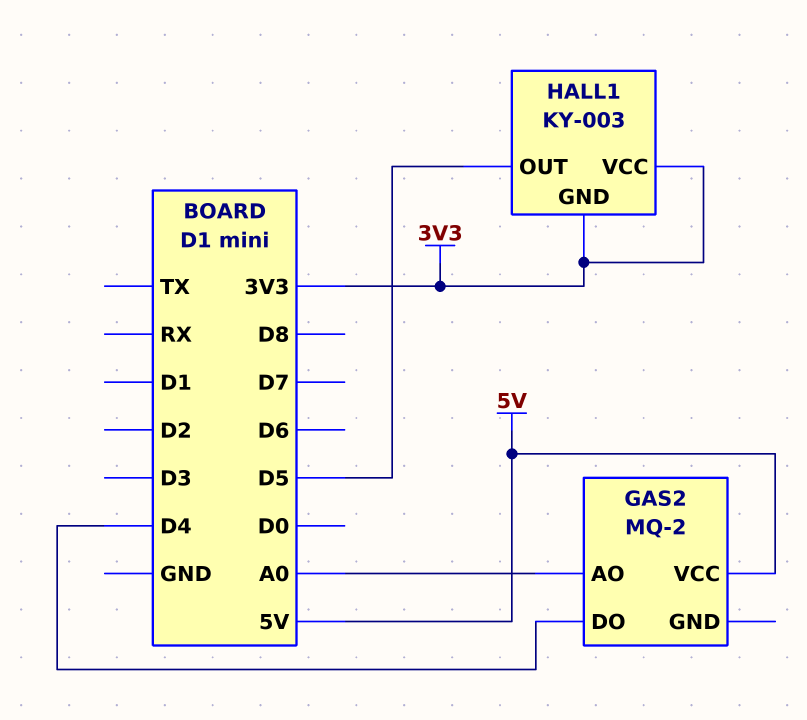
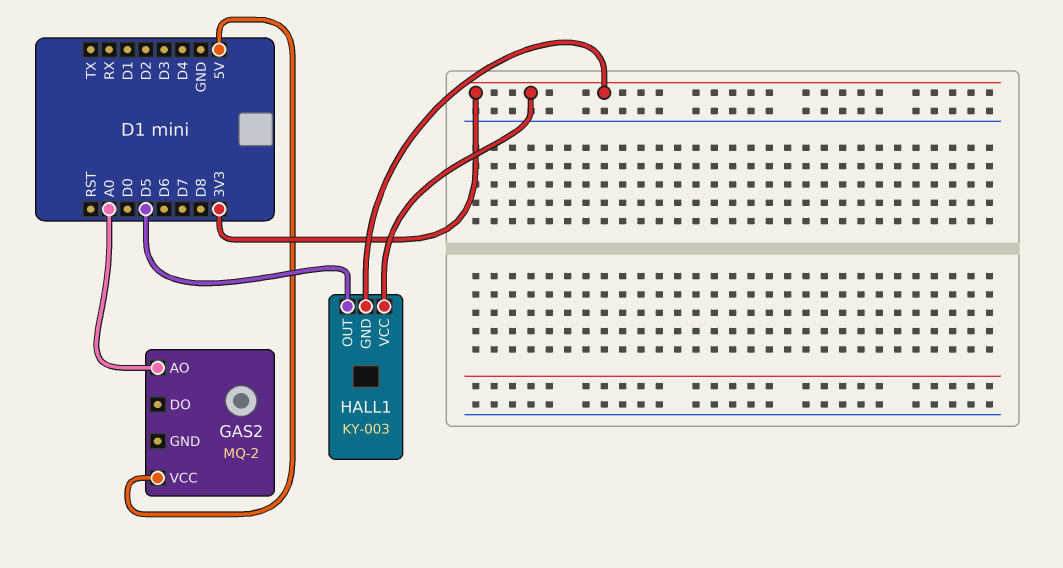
GAS2 pin DO: D4 -> none

